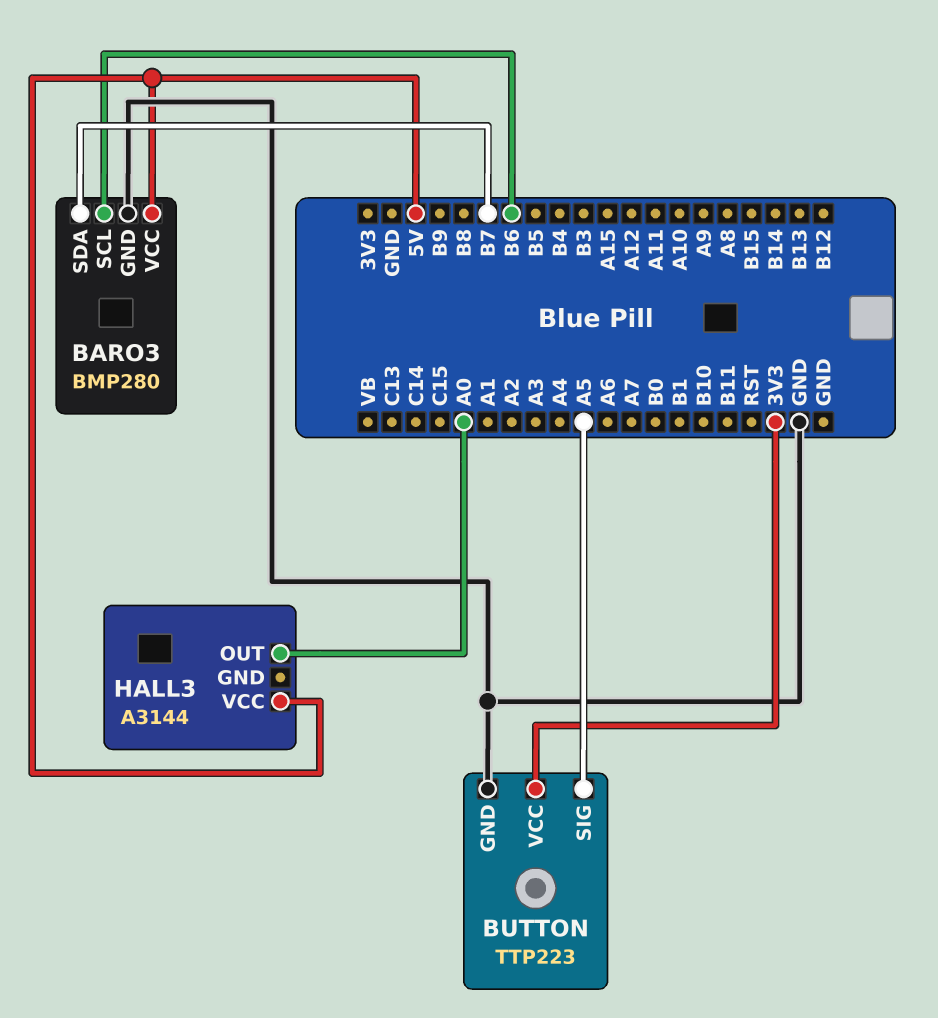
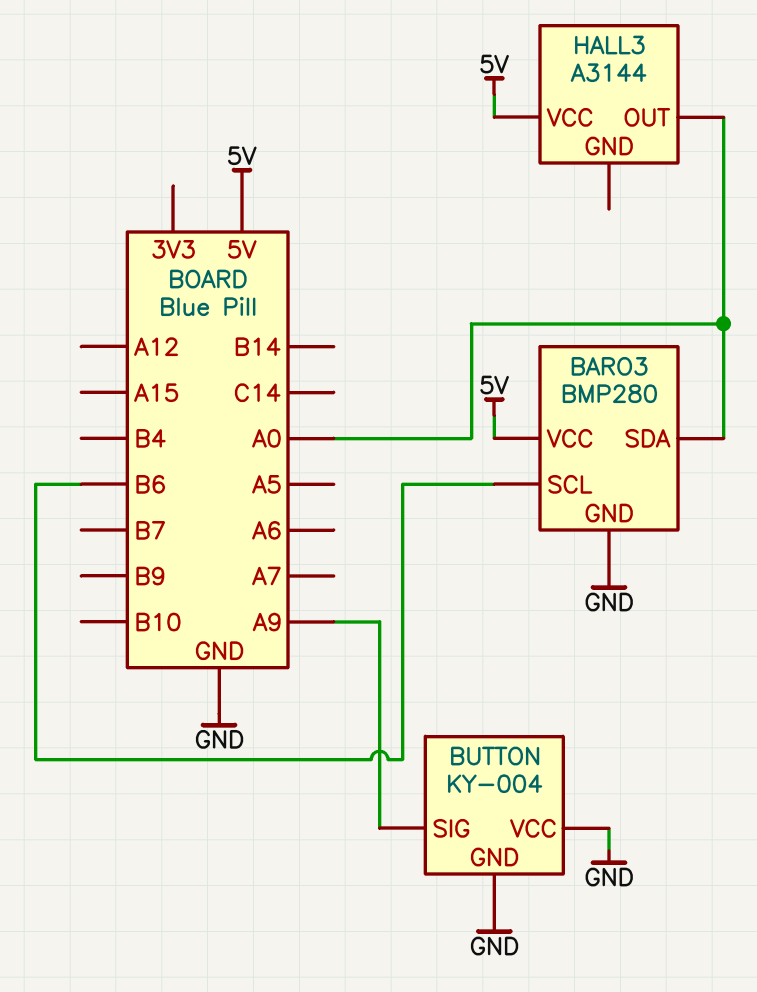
BARO3 pin SDA: B7 -> A0
BUTTON: TTP223 -> KY-004
BUTTON pin SIG: A5 -> A9
BUTTON pin VCC: 3V3 -> GND

